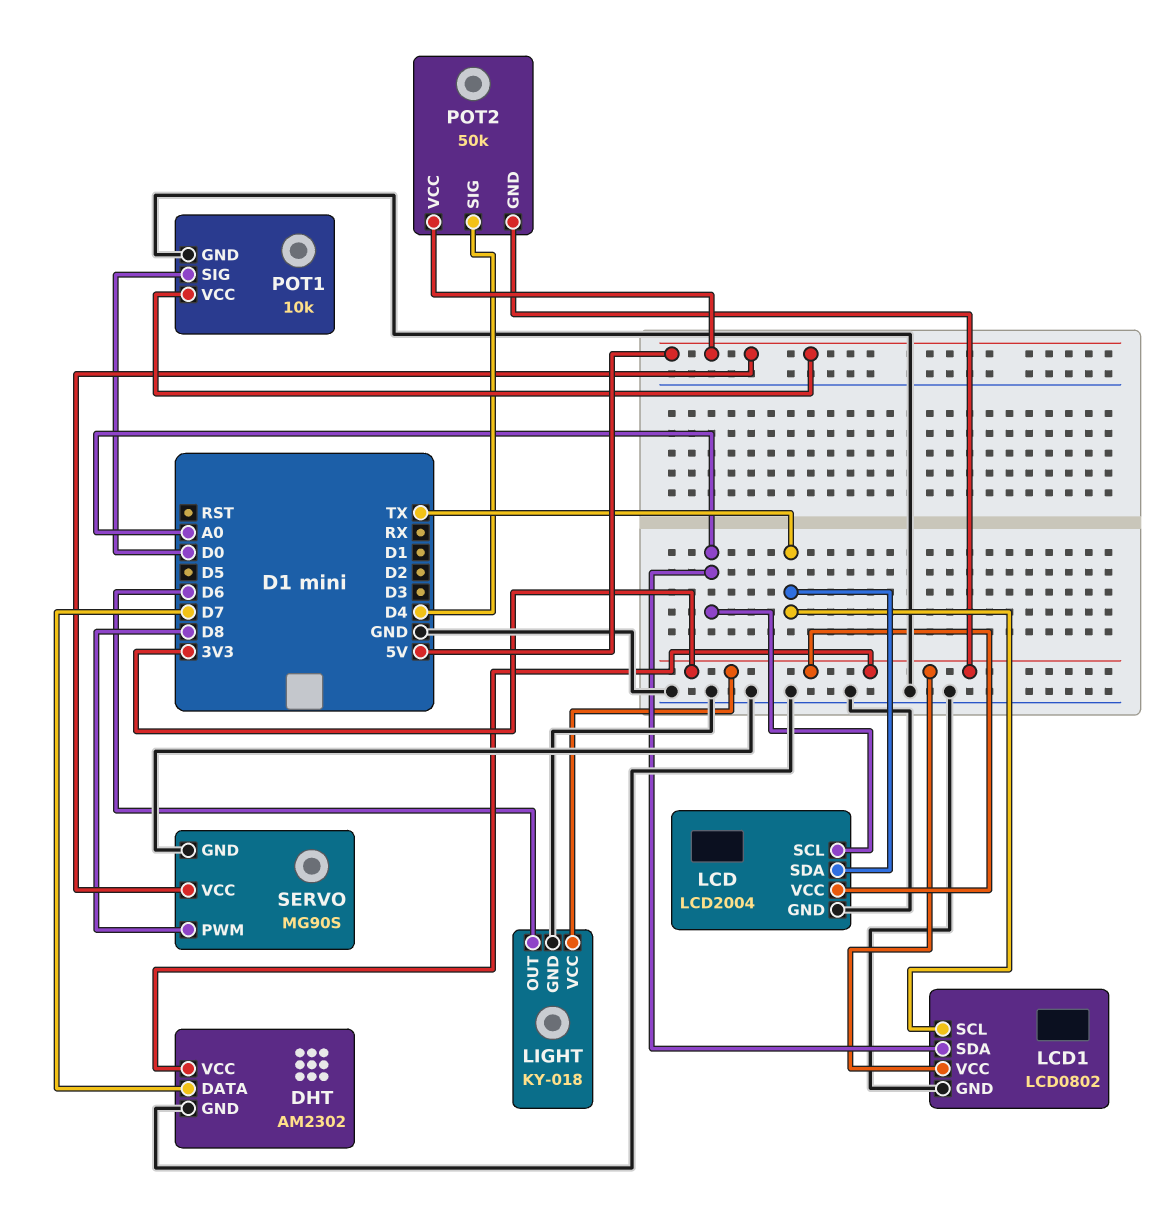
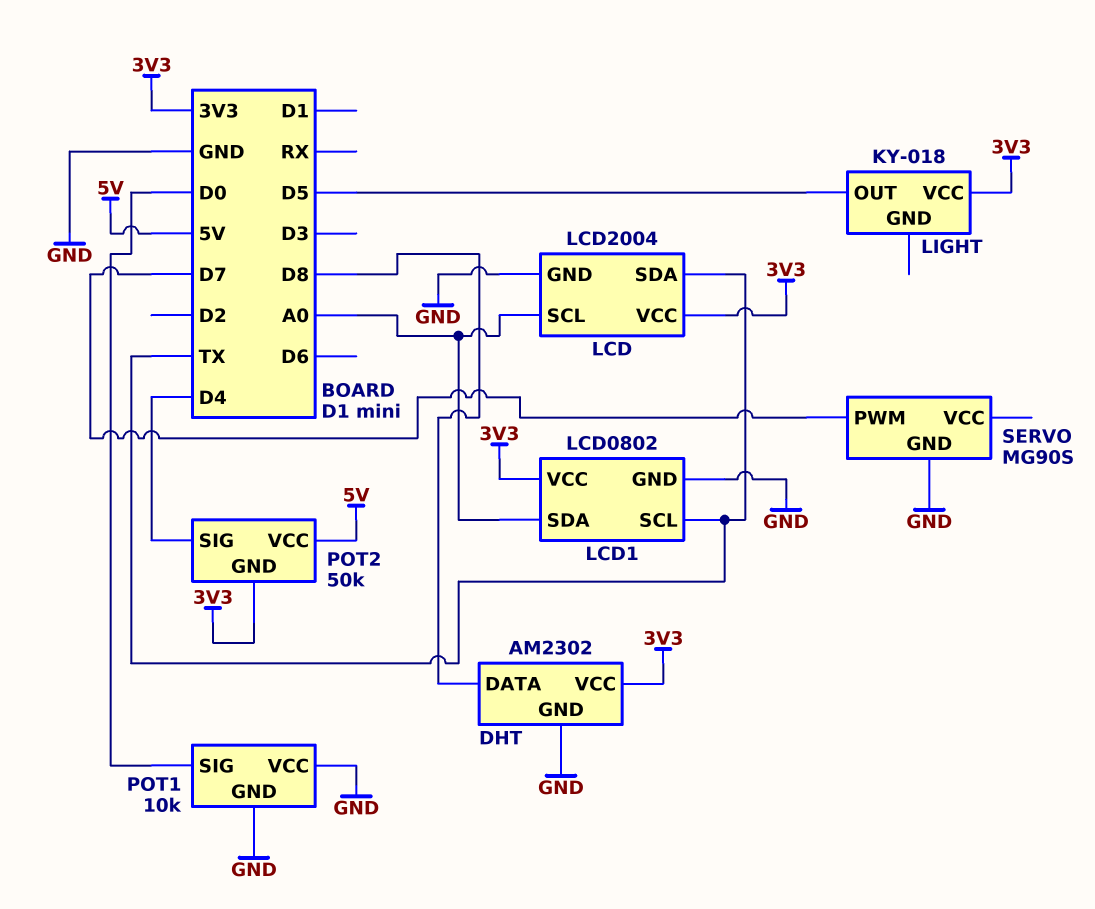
DHT pin DATA: D7 -> D8
LIGHT pin GND: GND -> none
LIGHT pin OUT: D6 -> D5
POT1 pin VCC: 5V -> GND
SERVO pin PWM: D8 -> D7
SERVO pin VCC: 5V -> none

